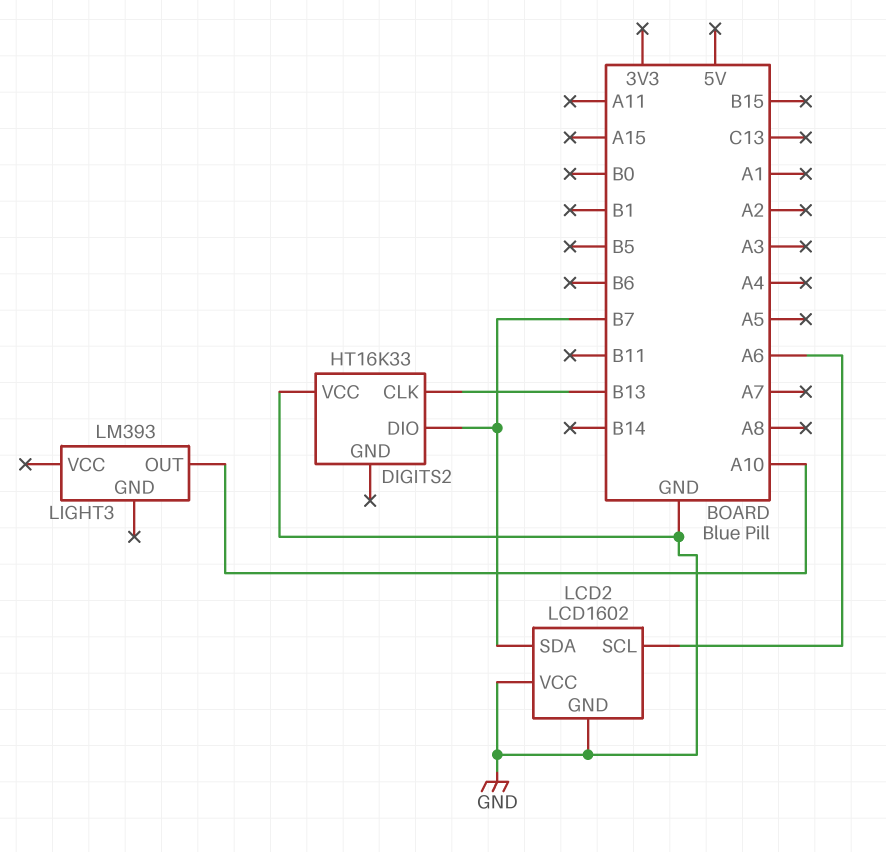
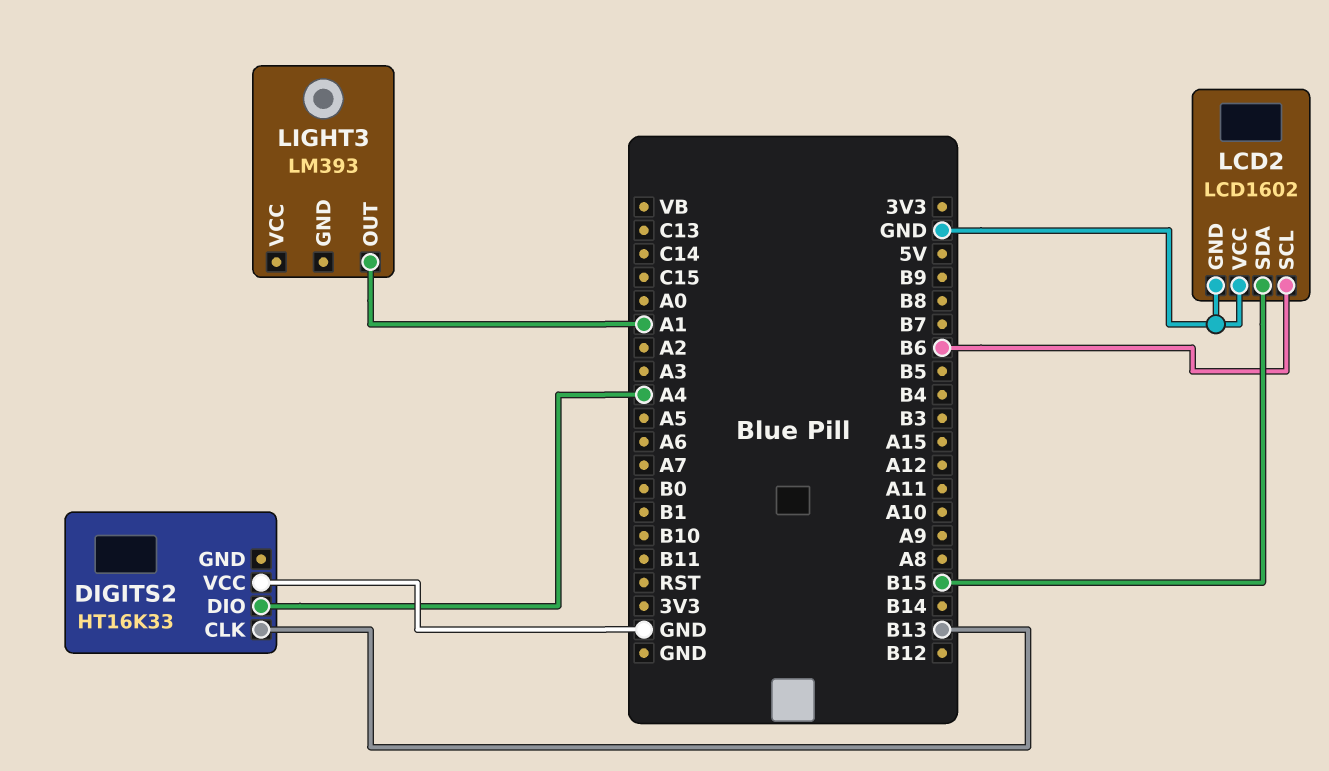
DIGITS2 pin DIO: B7 -> A4
LCD2 pin SCL: A6 -> B6
LCD2 pin SDA: B7 -> B15
LIGHT3 pin OUT: A10 -> A1

